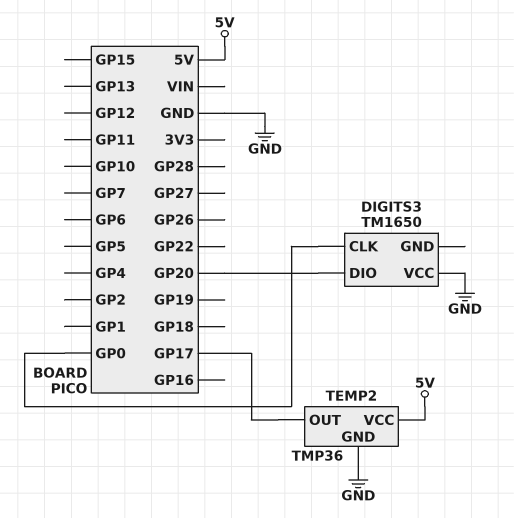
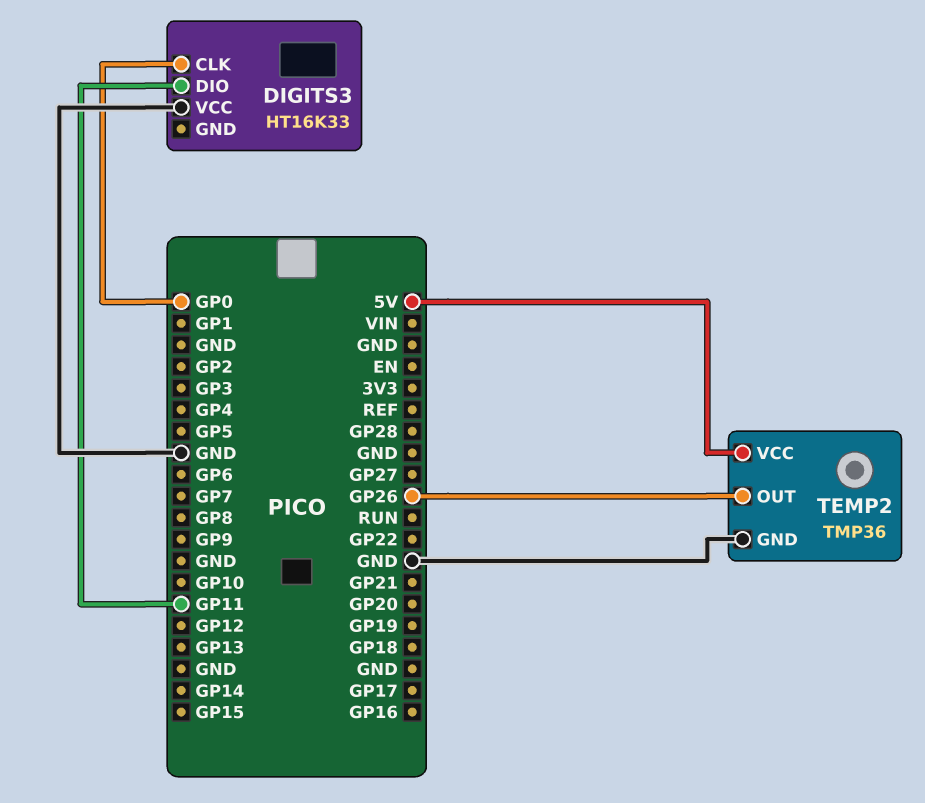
DIGITS3: TM1650 -> HT16K33
DIGITS3 pin DIO: GP20 -> GP11
TEMP2 pin OUT: GP17 -> GP26

